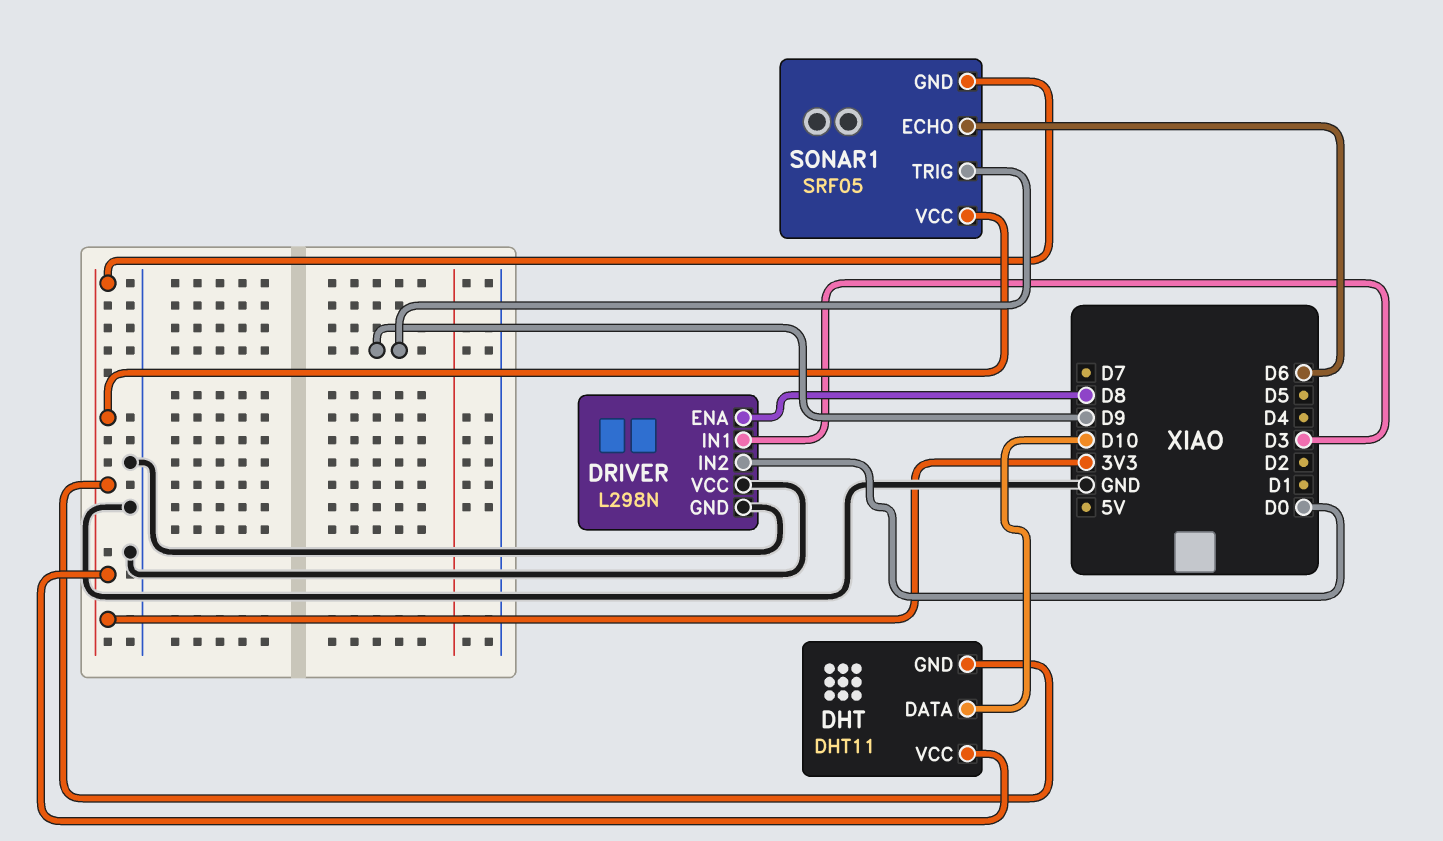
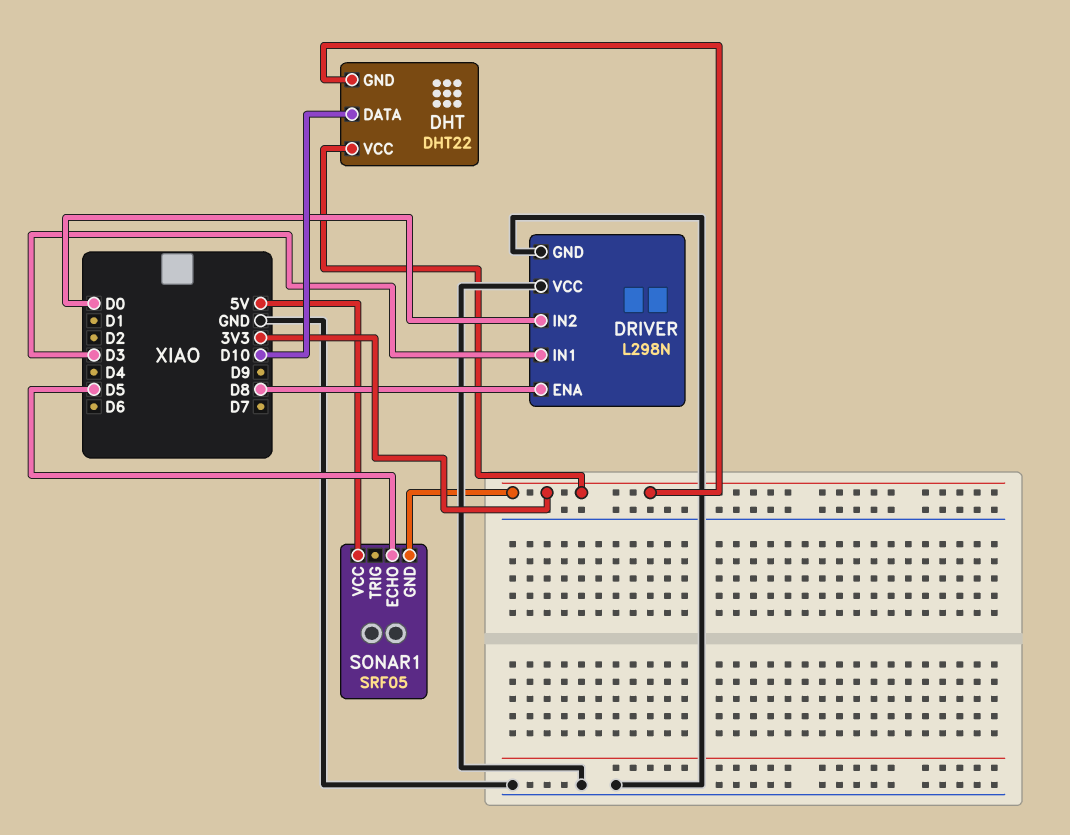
DHT: DHT11 -> DHT22
SONAR1 pin ECHO: D6 -> D5
SONAR1 pin TRIG: D9 -> none
SONAR1 pin VCC: 3V3 -> 5V

